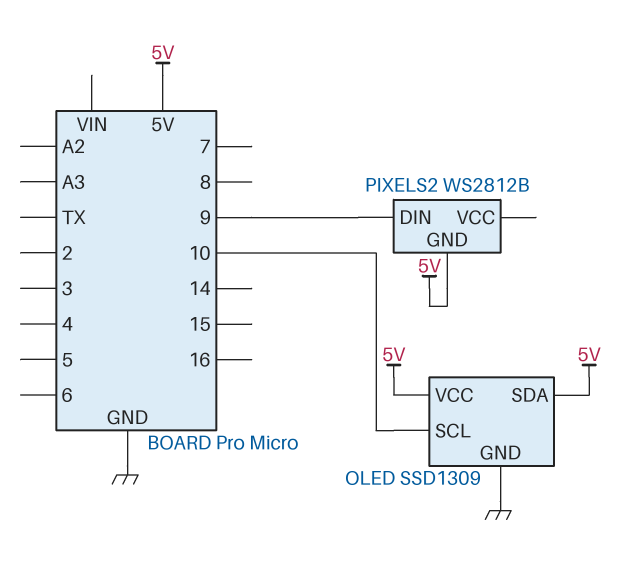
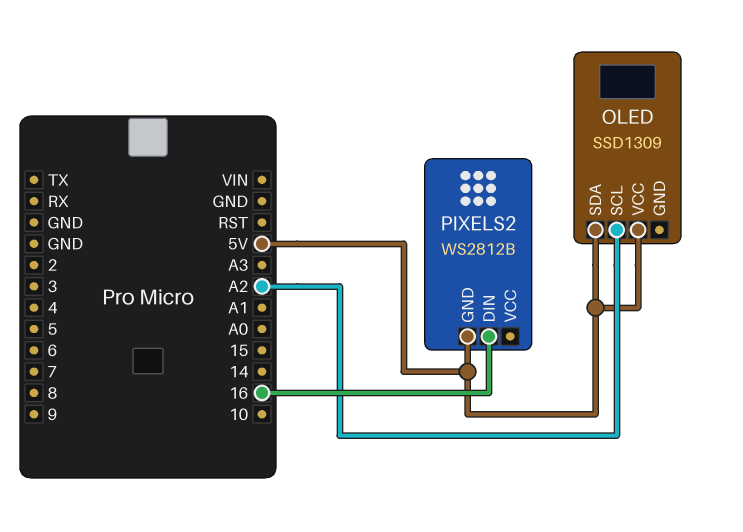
OLED pin GND: GND -> none
OLED pin SCL: 10 -> A2
PIXELS2 pin DIN: 9 -> 16

